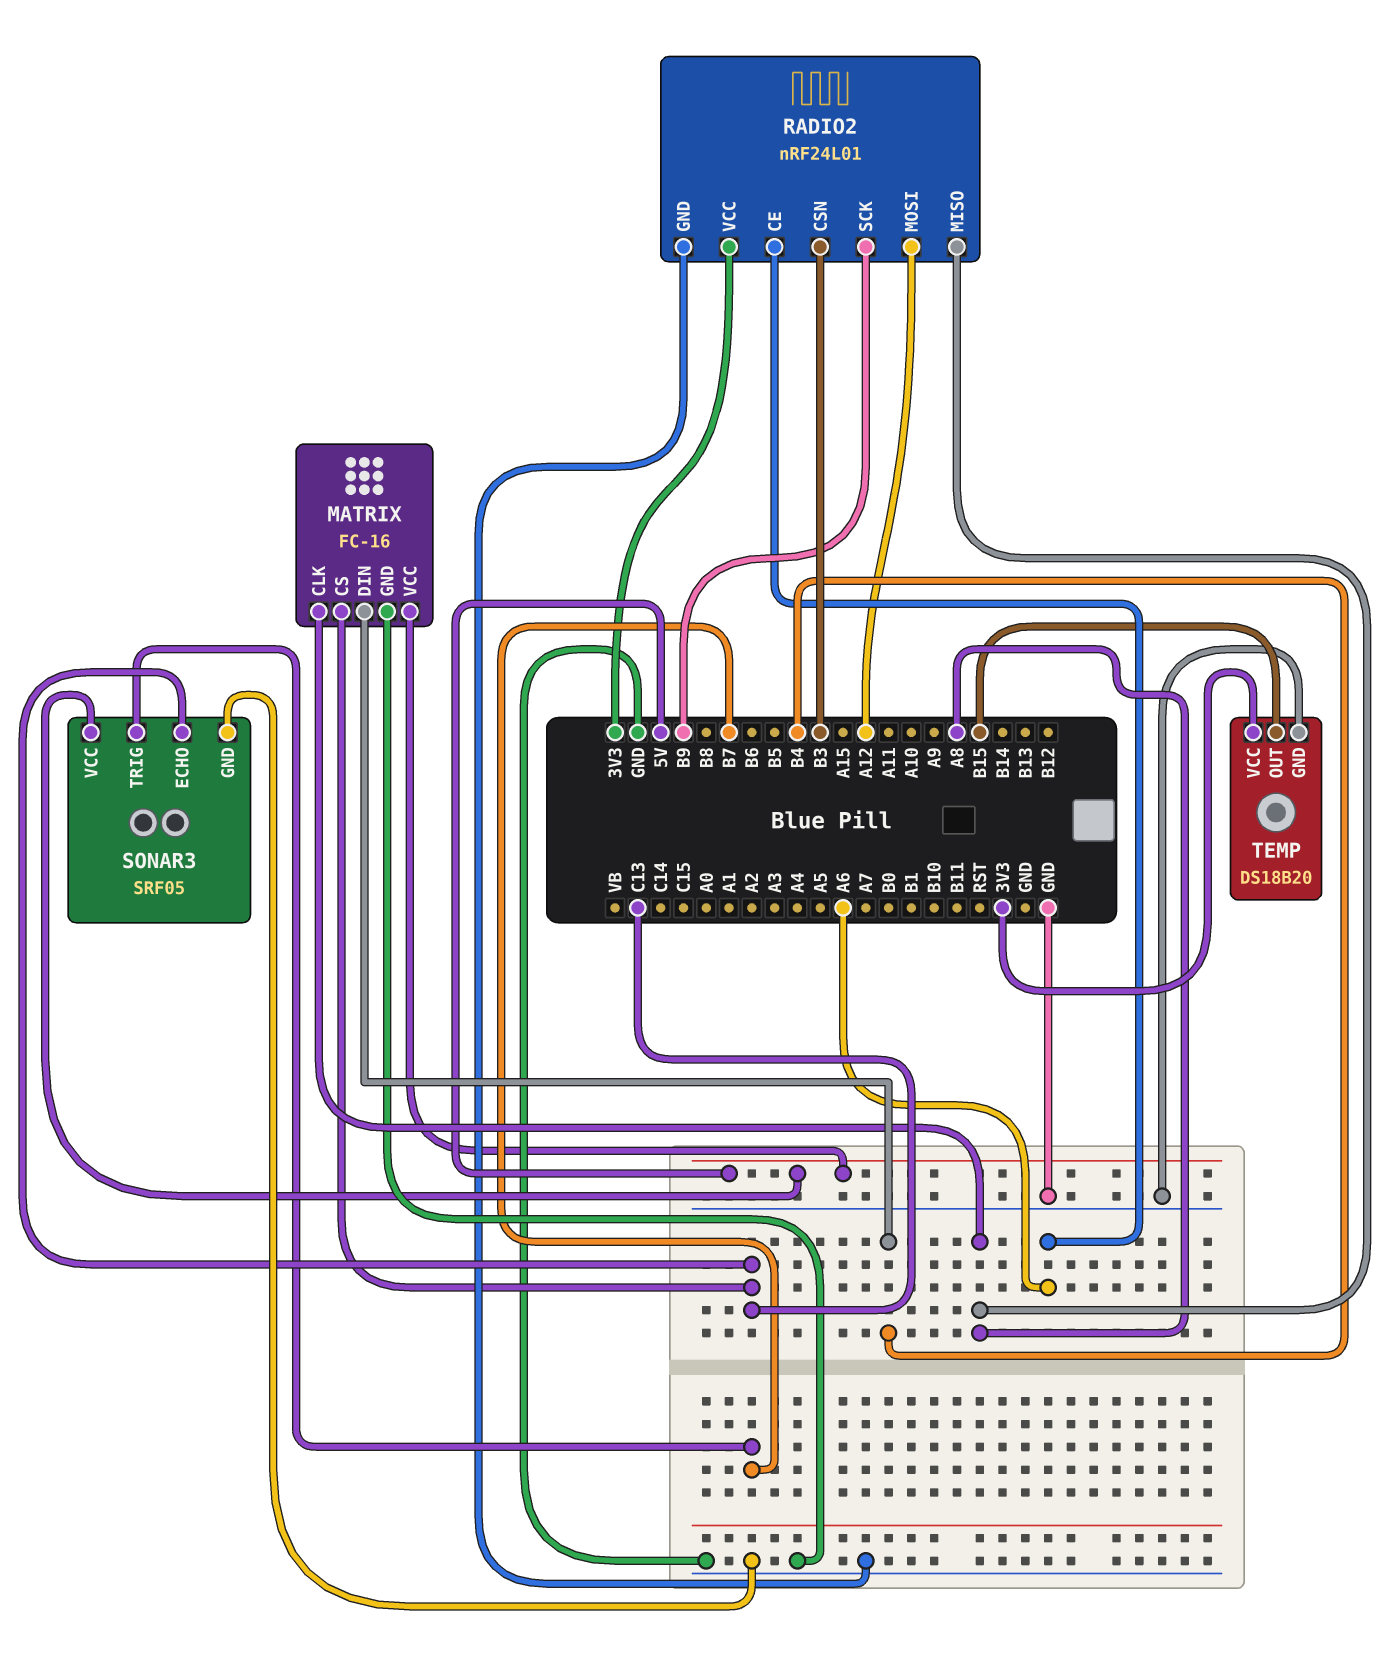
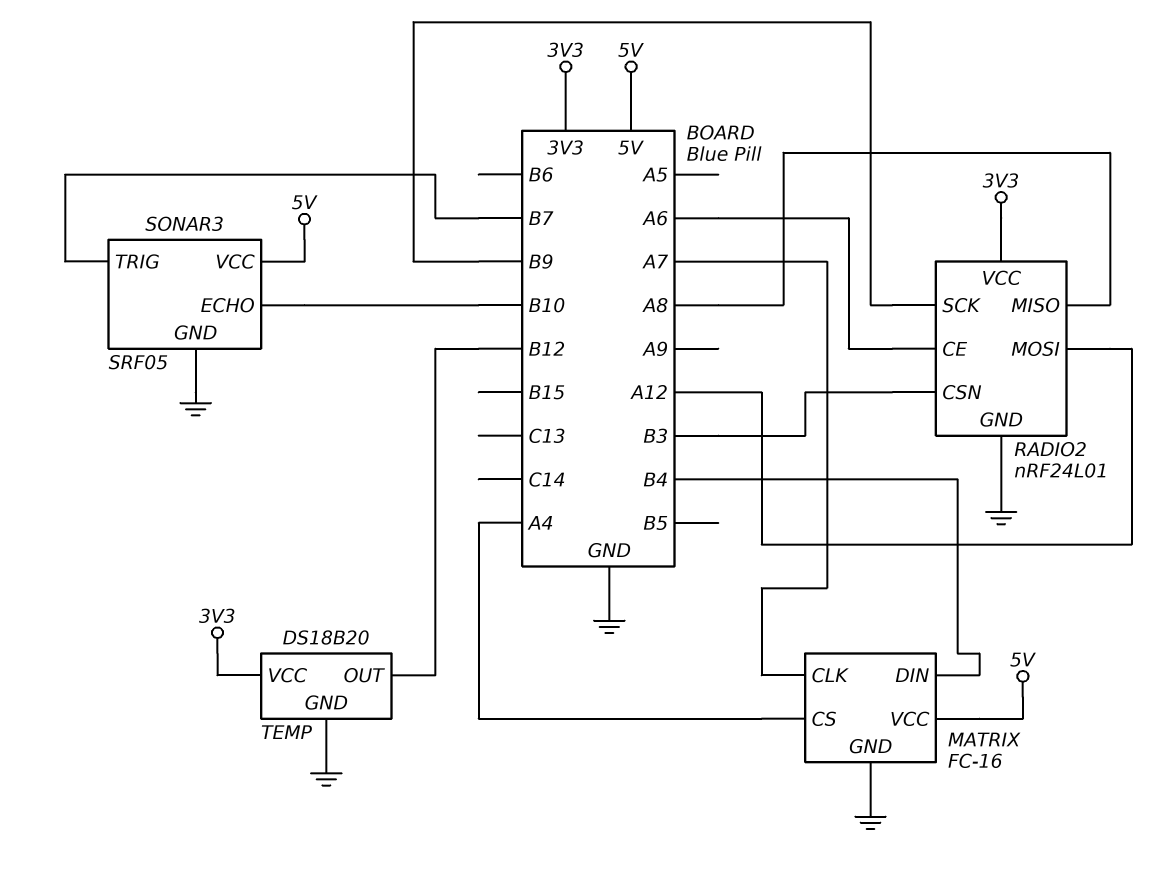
MATRIX pin CLK: A8 -> A7
MATRIX pin CS: C13 -> A4
SONAR3 pin ECHO: C13 -> B10
TEMP pin OUT: B15 -> B12

